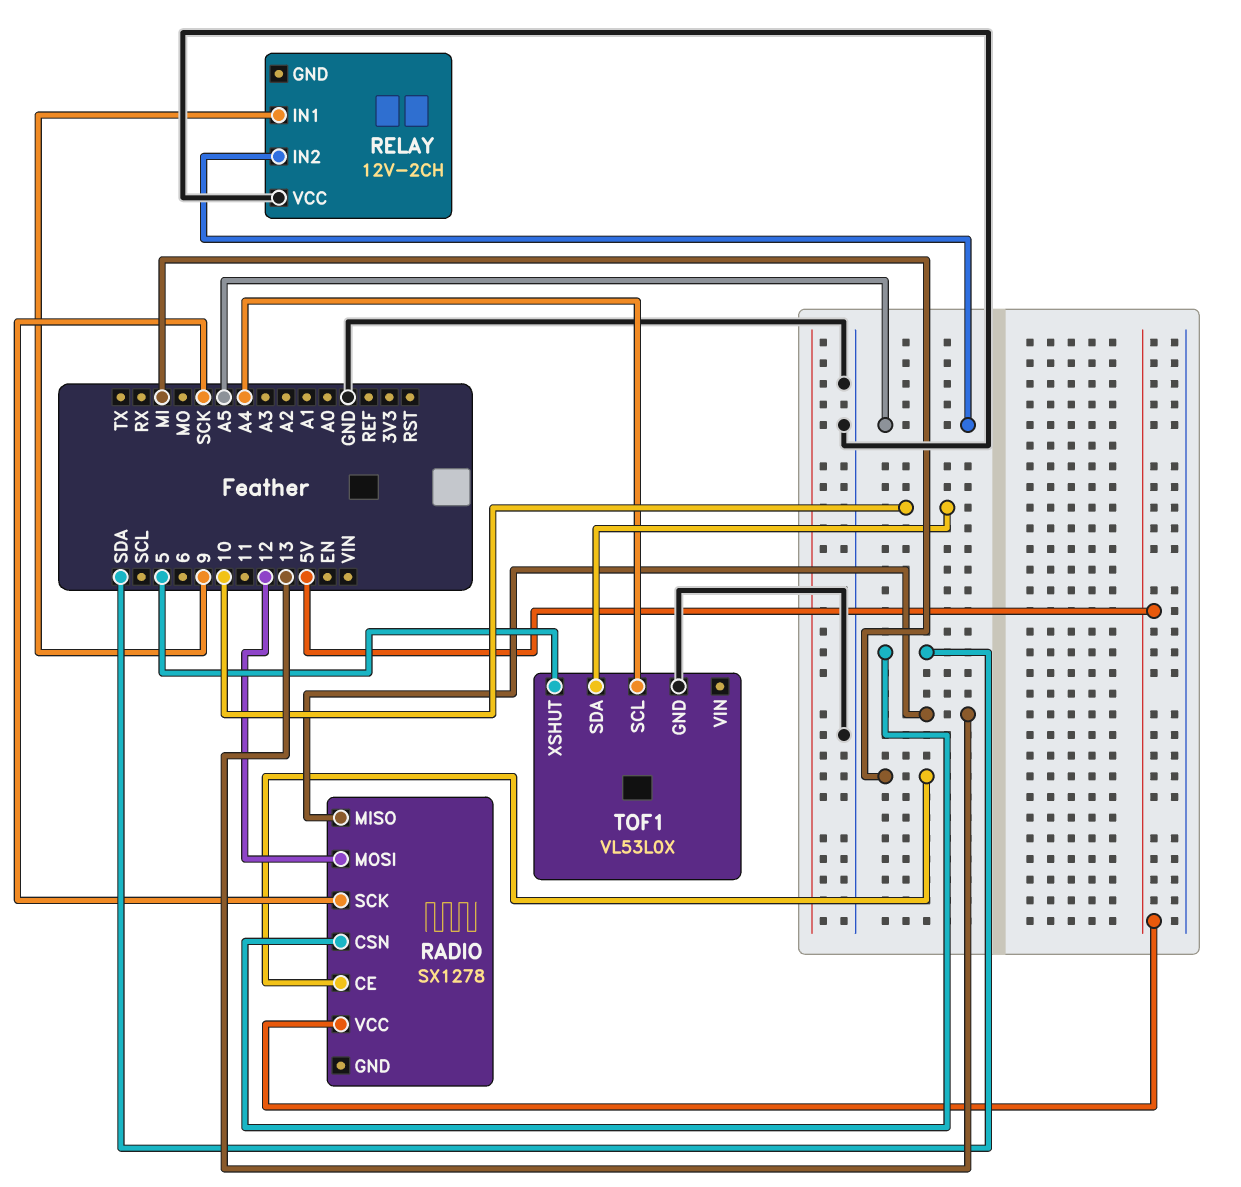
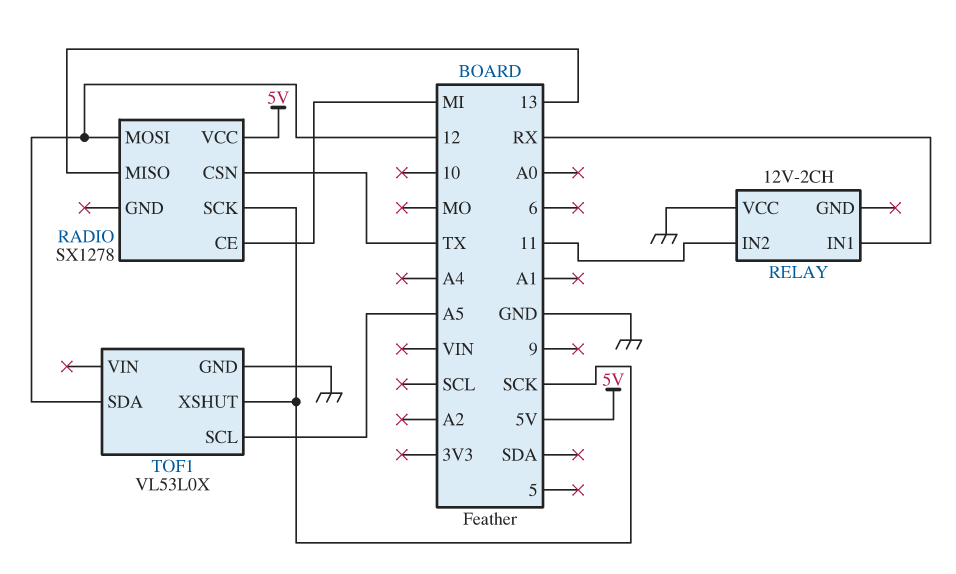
RADIO pin CSN: SDA -> TX
RELAY pin IN1: 9 -> RX
RELAY pin IN2: A5 -> 11
TOF1 pin SCL: A4 -> A5
TOF1 pin SDA: 10 -> 12
TOF1 pin XSHUT: 5 -> SCK

